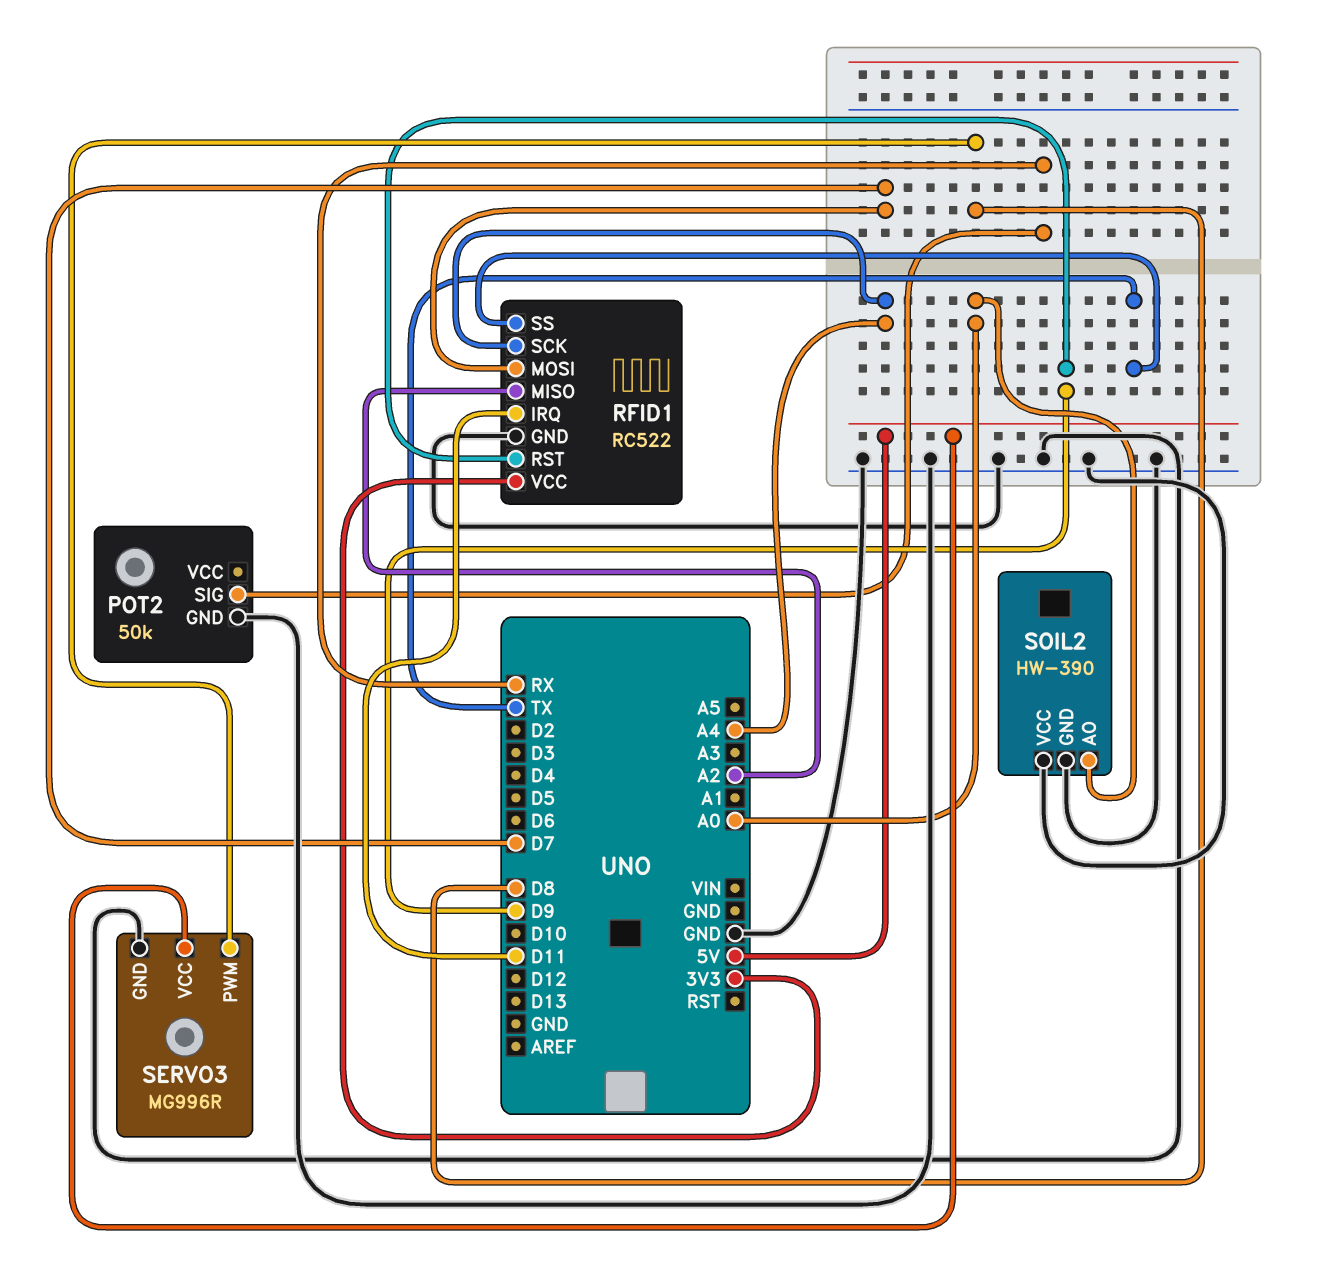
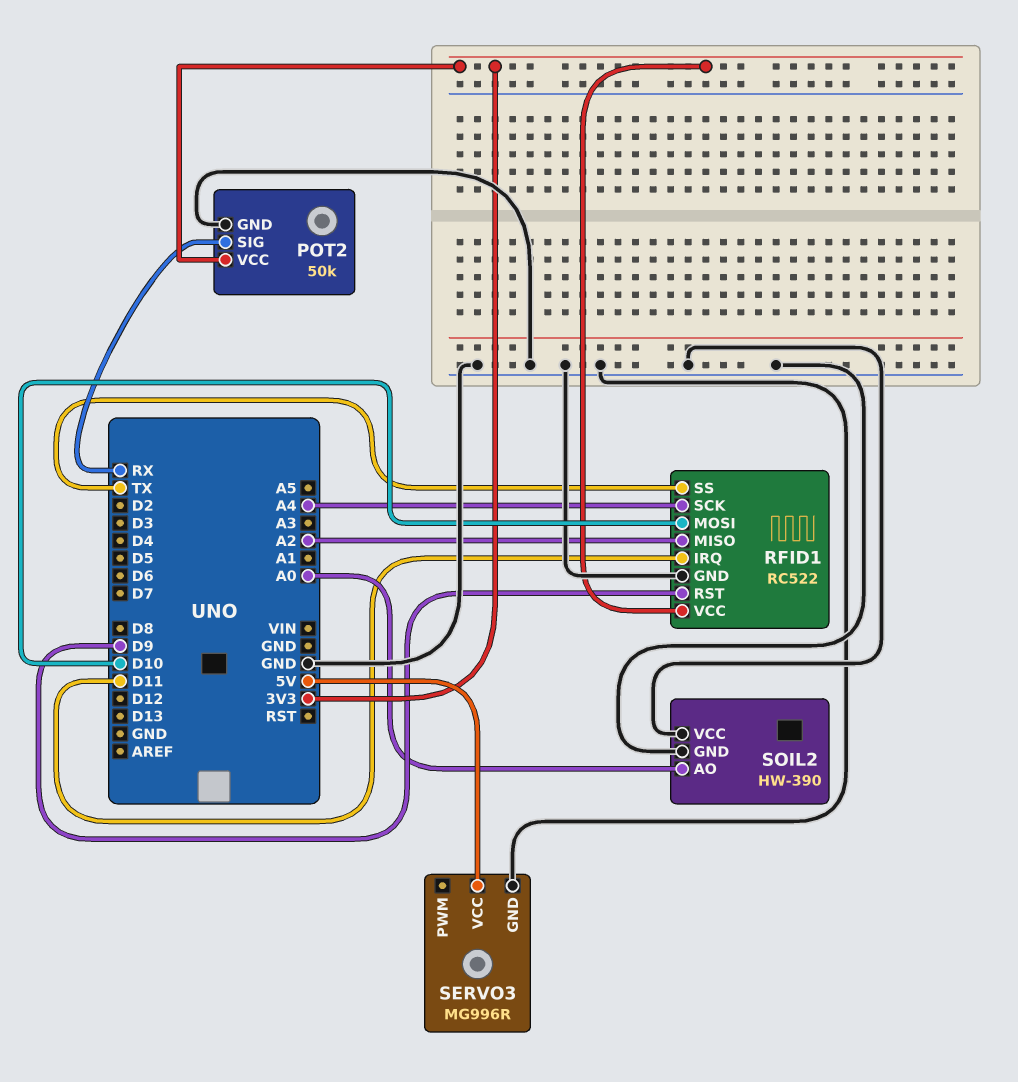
POT2 pin VCC: none -> 3V3
RFID1 pin MOSI: D7 -> D10
SERVO3 pin PWM: D8 -> none

